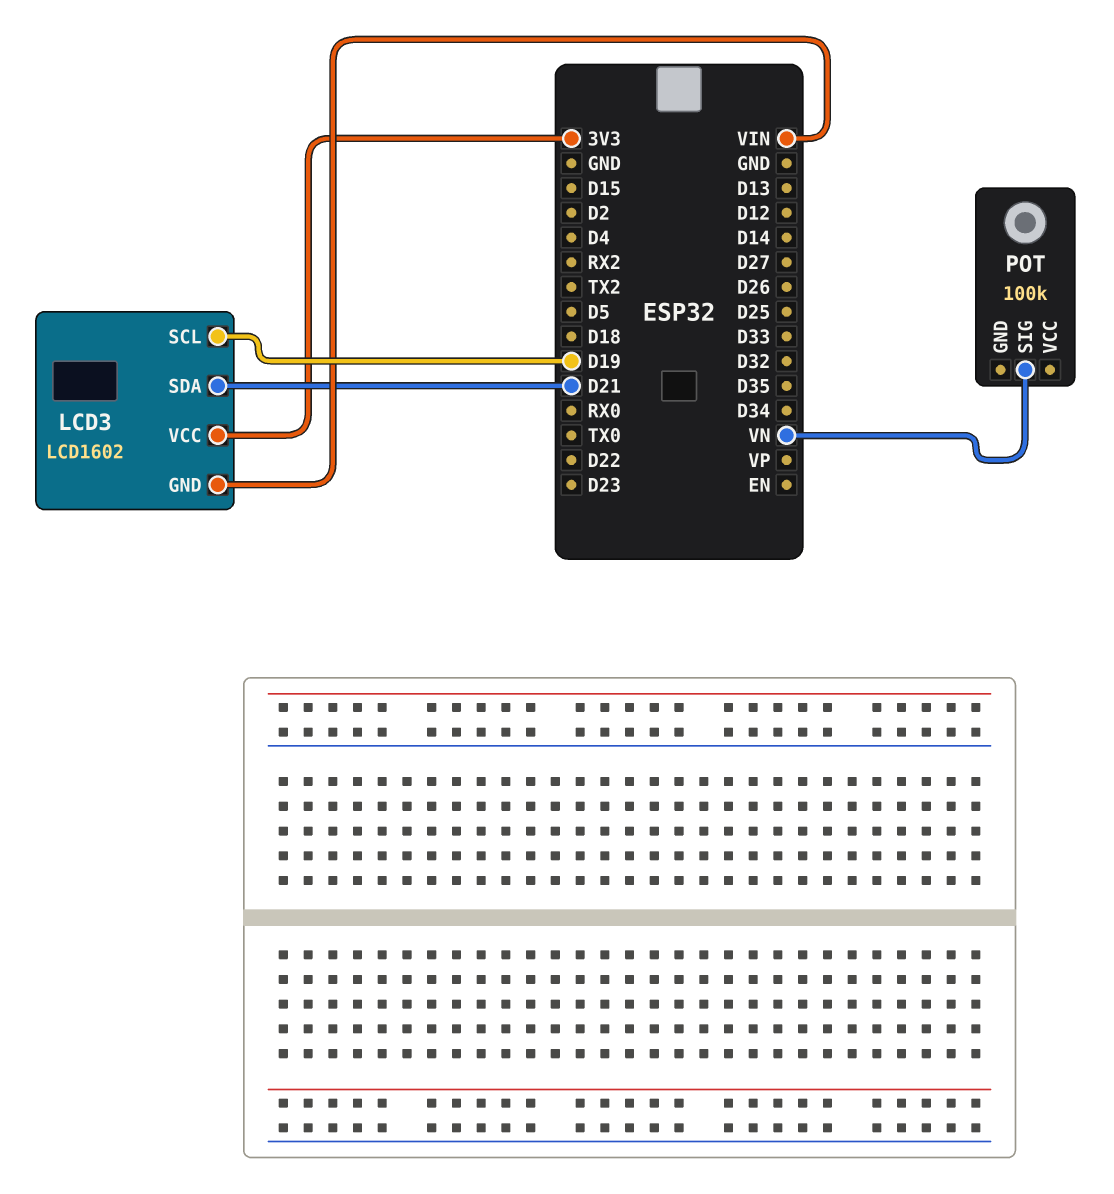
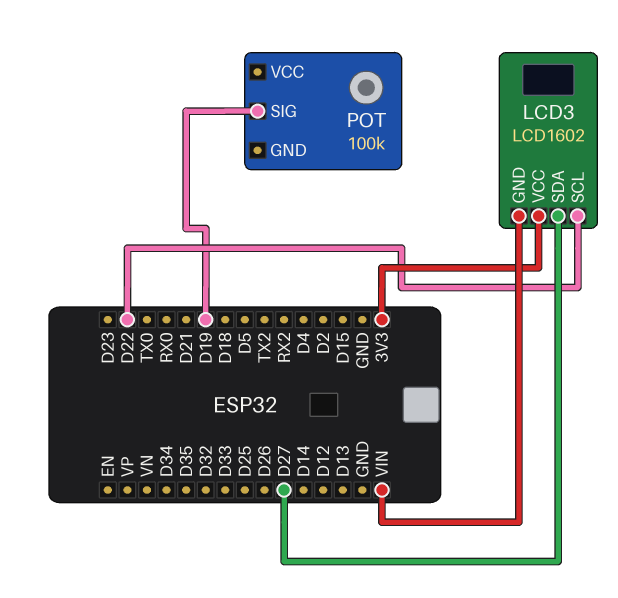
LCD3 pin SCL: D19 -> D22
LCD3 pin SDA: D21 -> D27
POT pin SIG: VN -> D19

